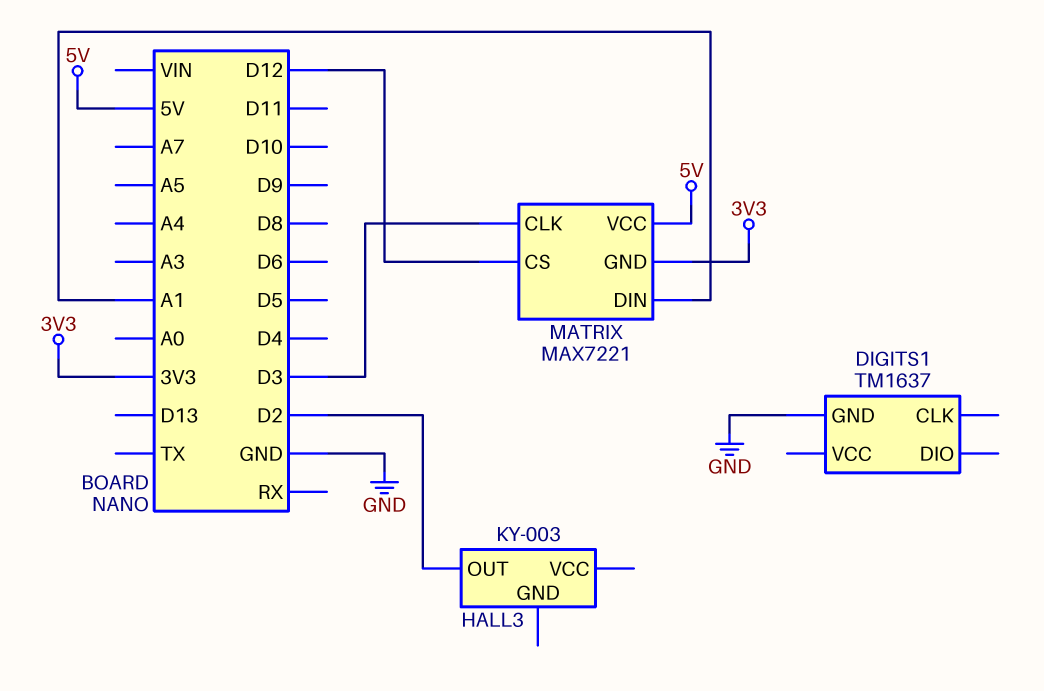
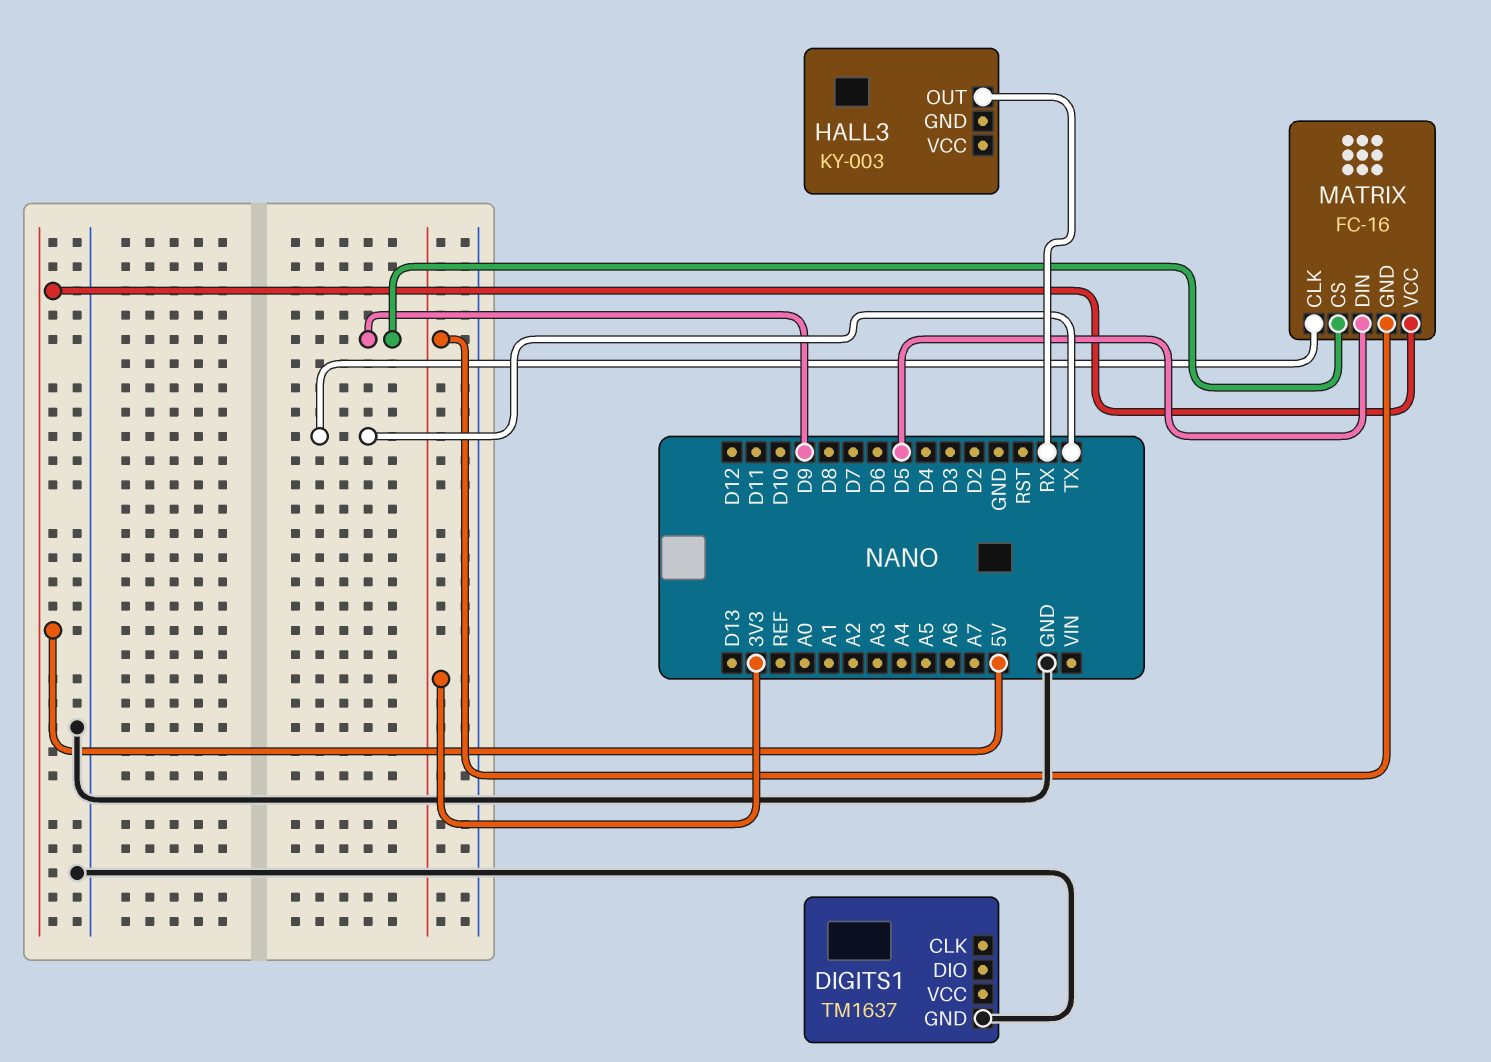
HALL3 pin OUT: D2 -> RX
MATRIX: MAX7221 -> FC-16
MATRIX pin CLK: D3 -> TX
MATRIX pin CS: D12 -> D9
MATRIX pin DIN: A1 -> D5

